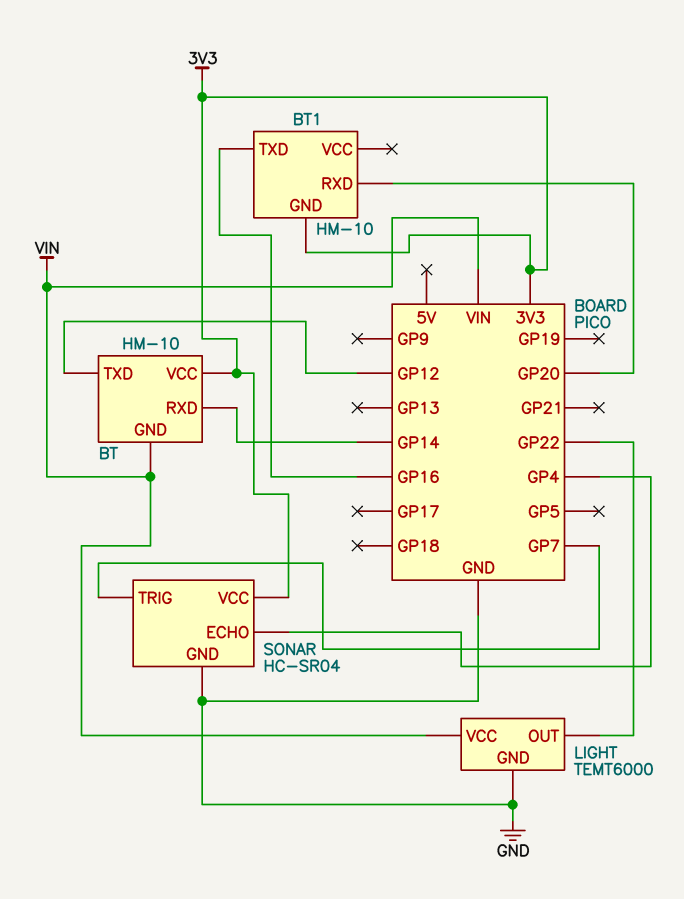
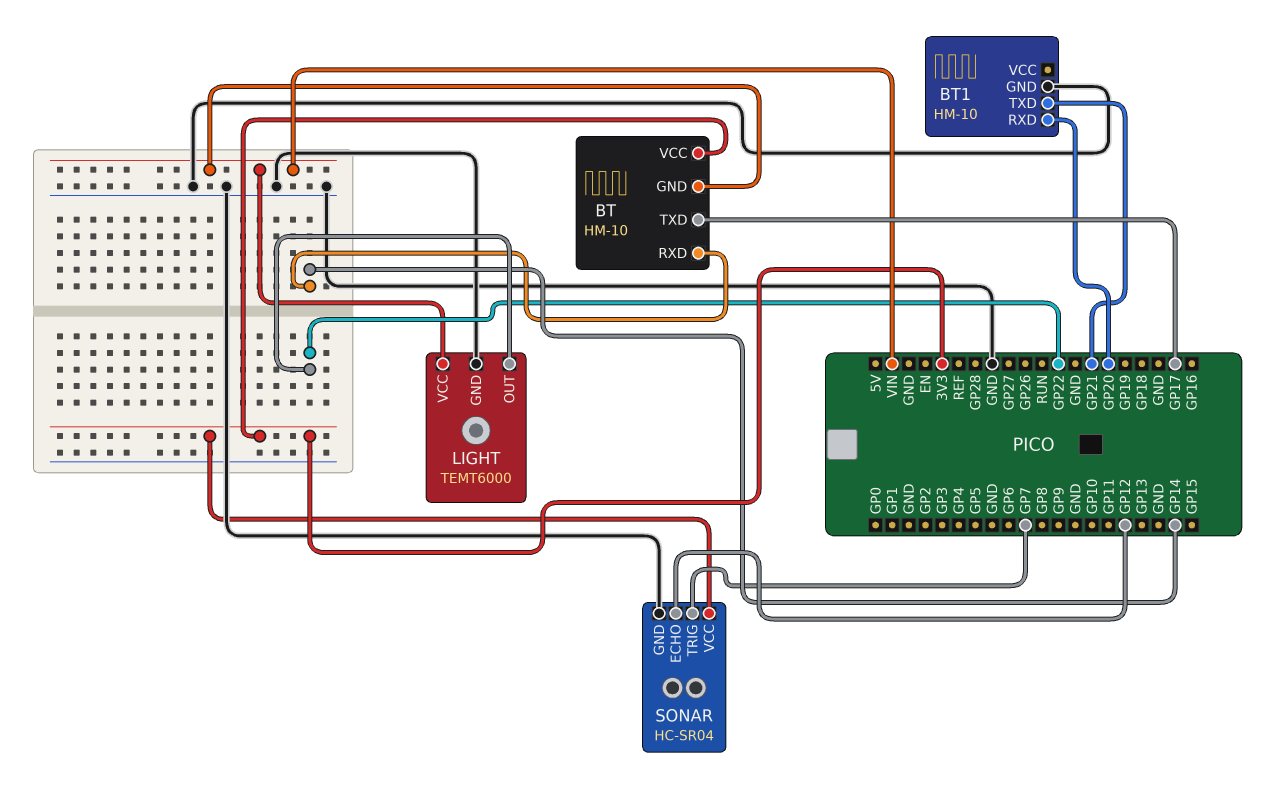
BT pin TXD: GP12 -> GP17
BT1 pin GND: 3V3 -> GND
BT1 pin TXD: GP16 -> GP21
SONAR pin ECHO: GP4 -> GP12

